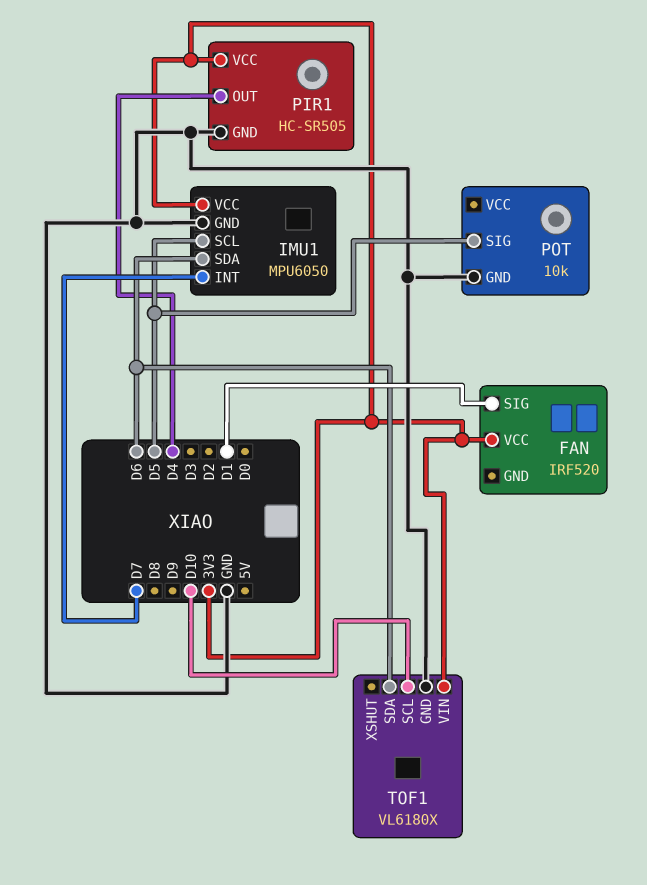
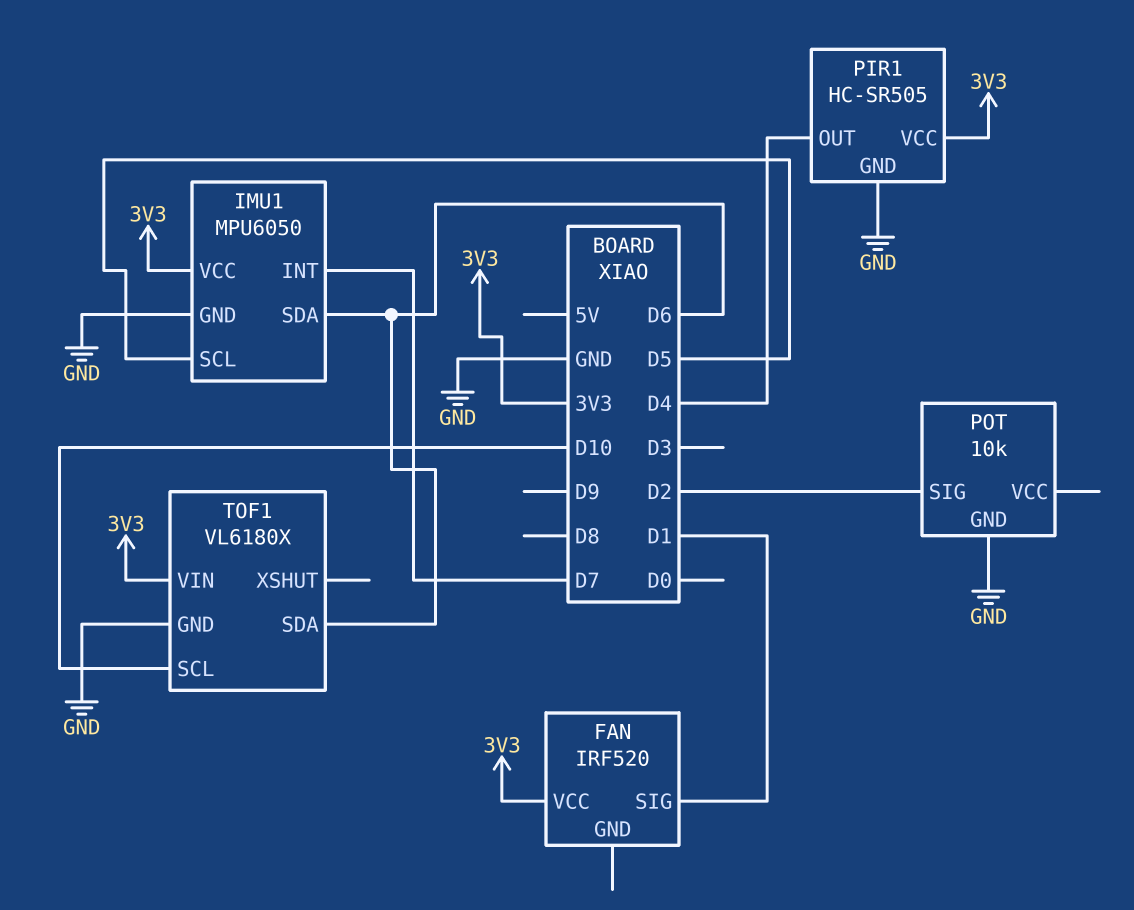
POT pin SIG: D5 -> D2

